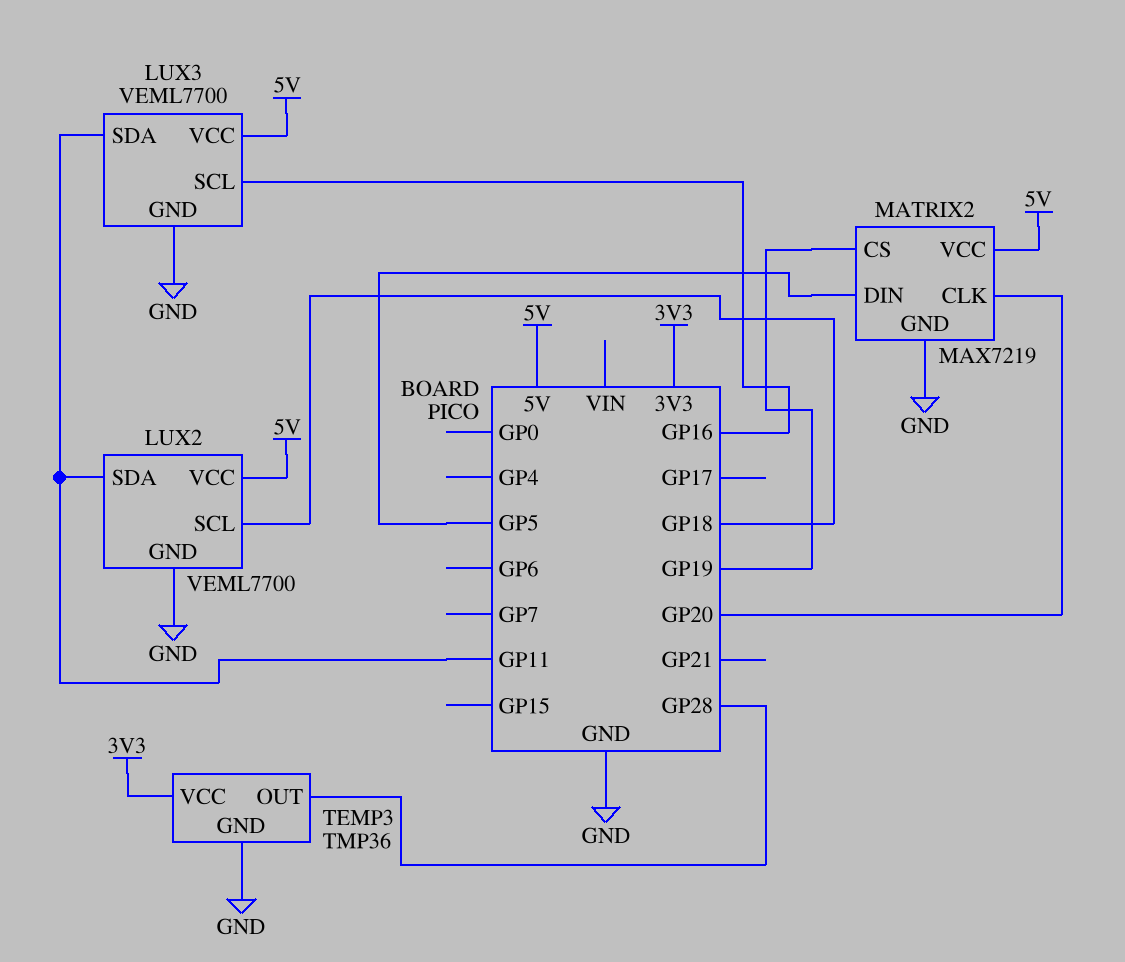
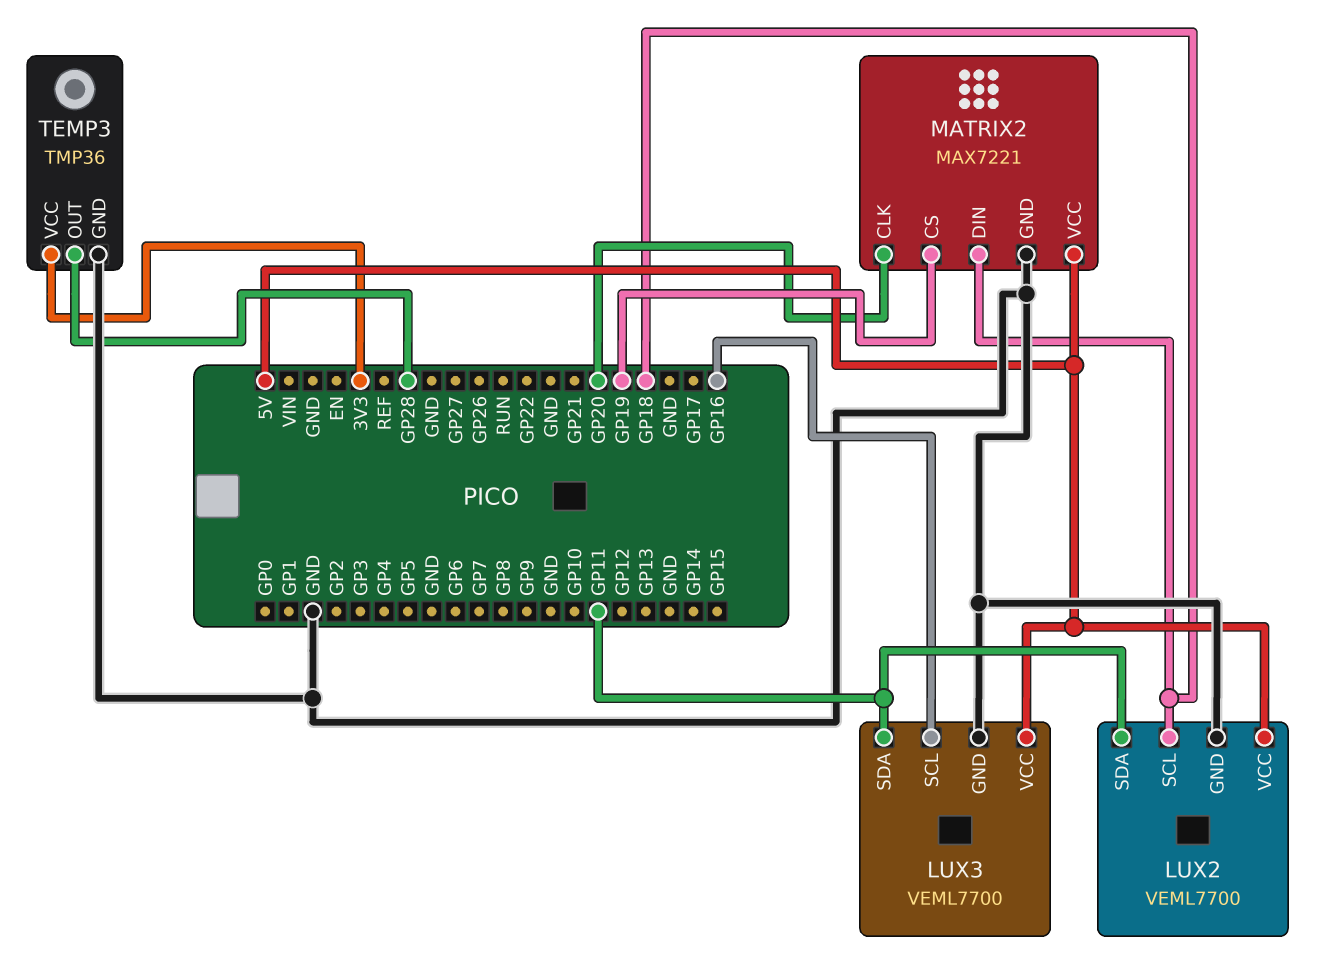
MATRIX2: MAX7219 -> MAX7221
MATRIX2 pin DIN: GP5 -> GP18

